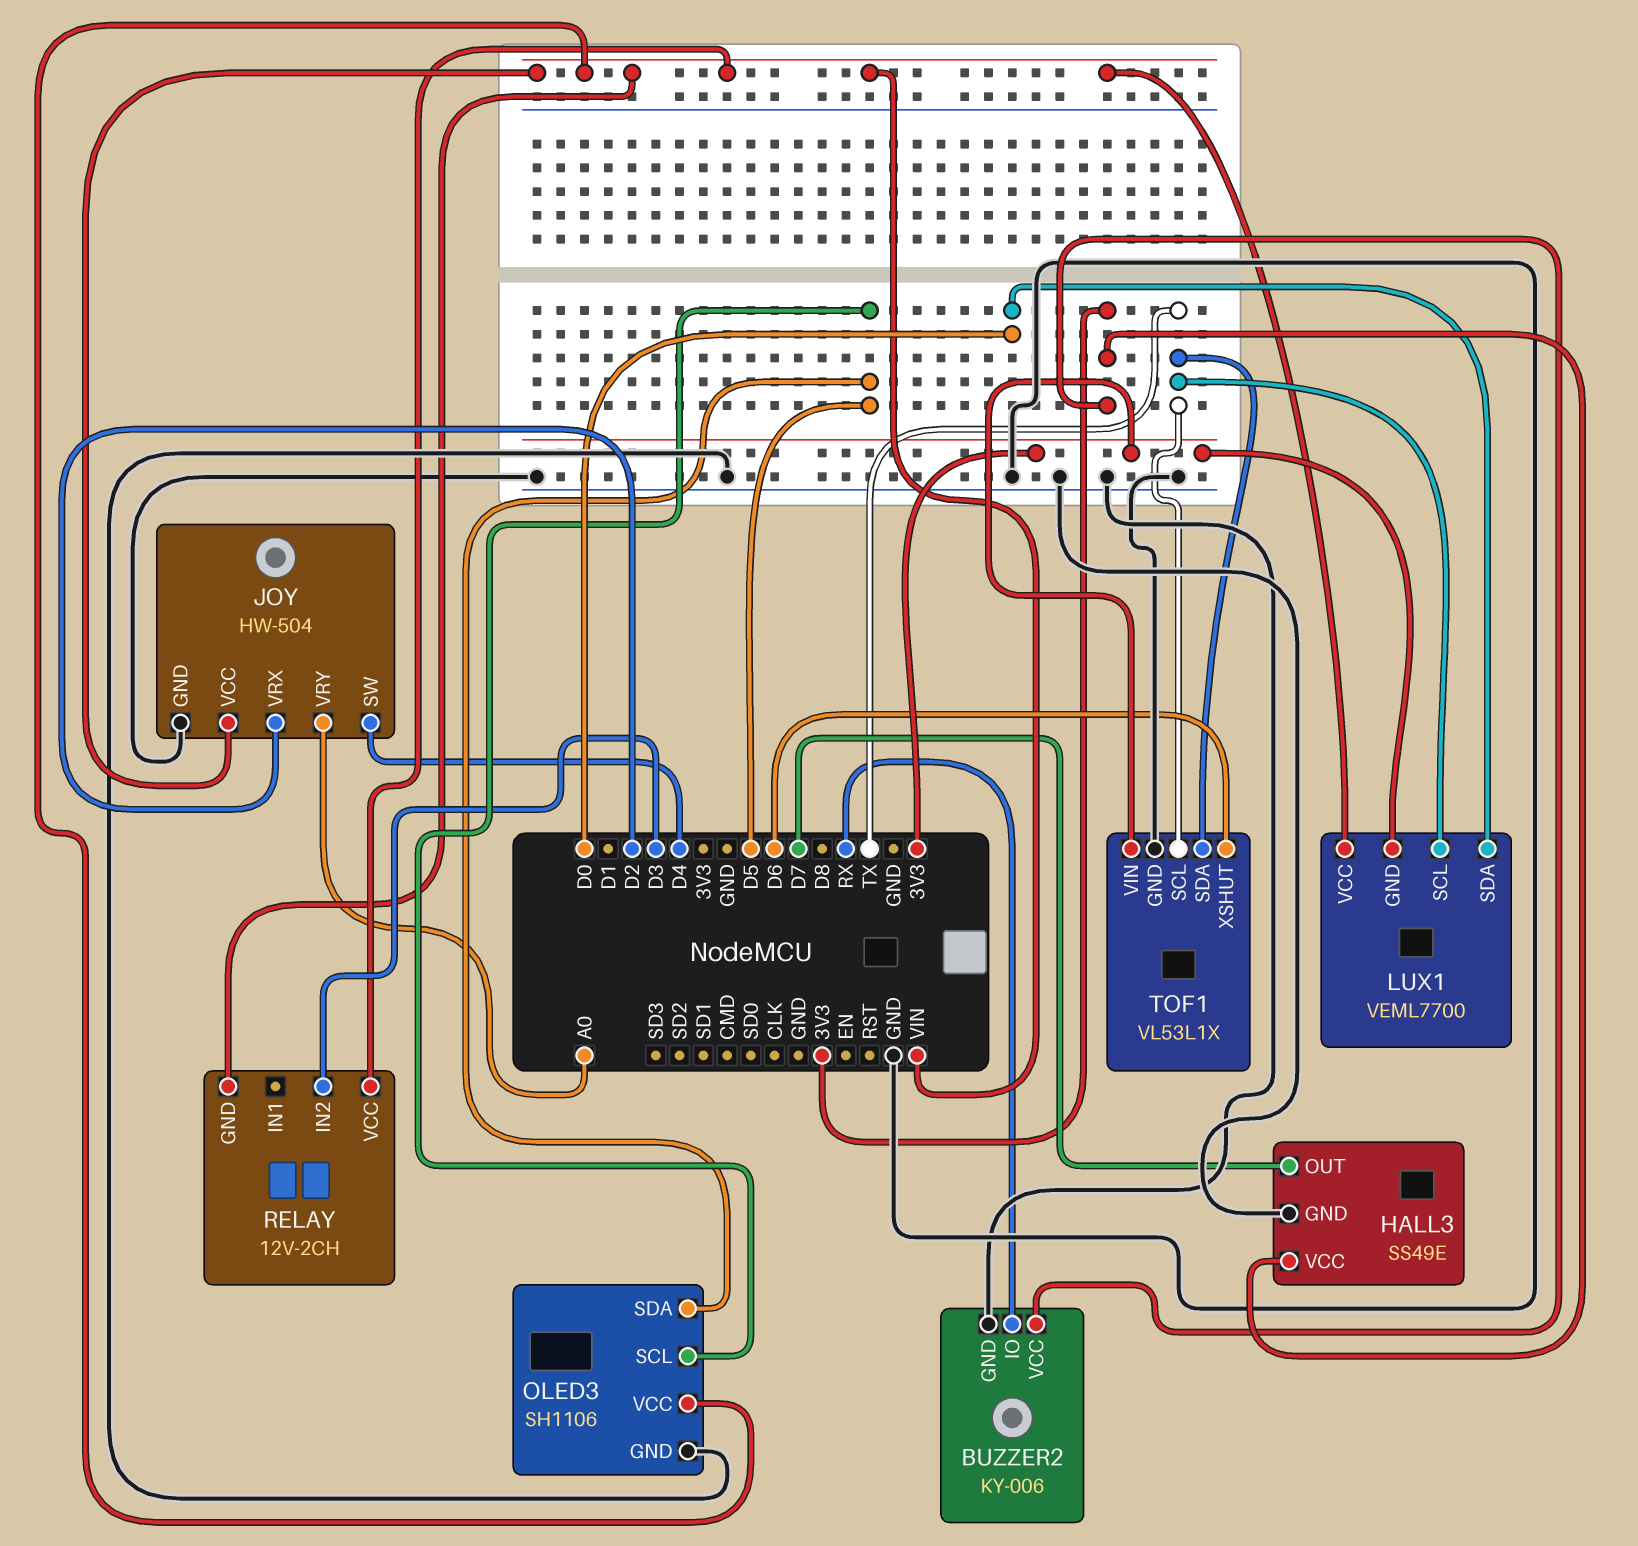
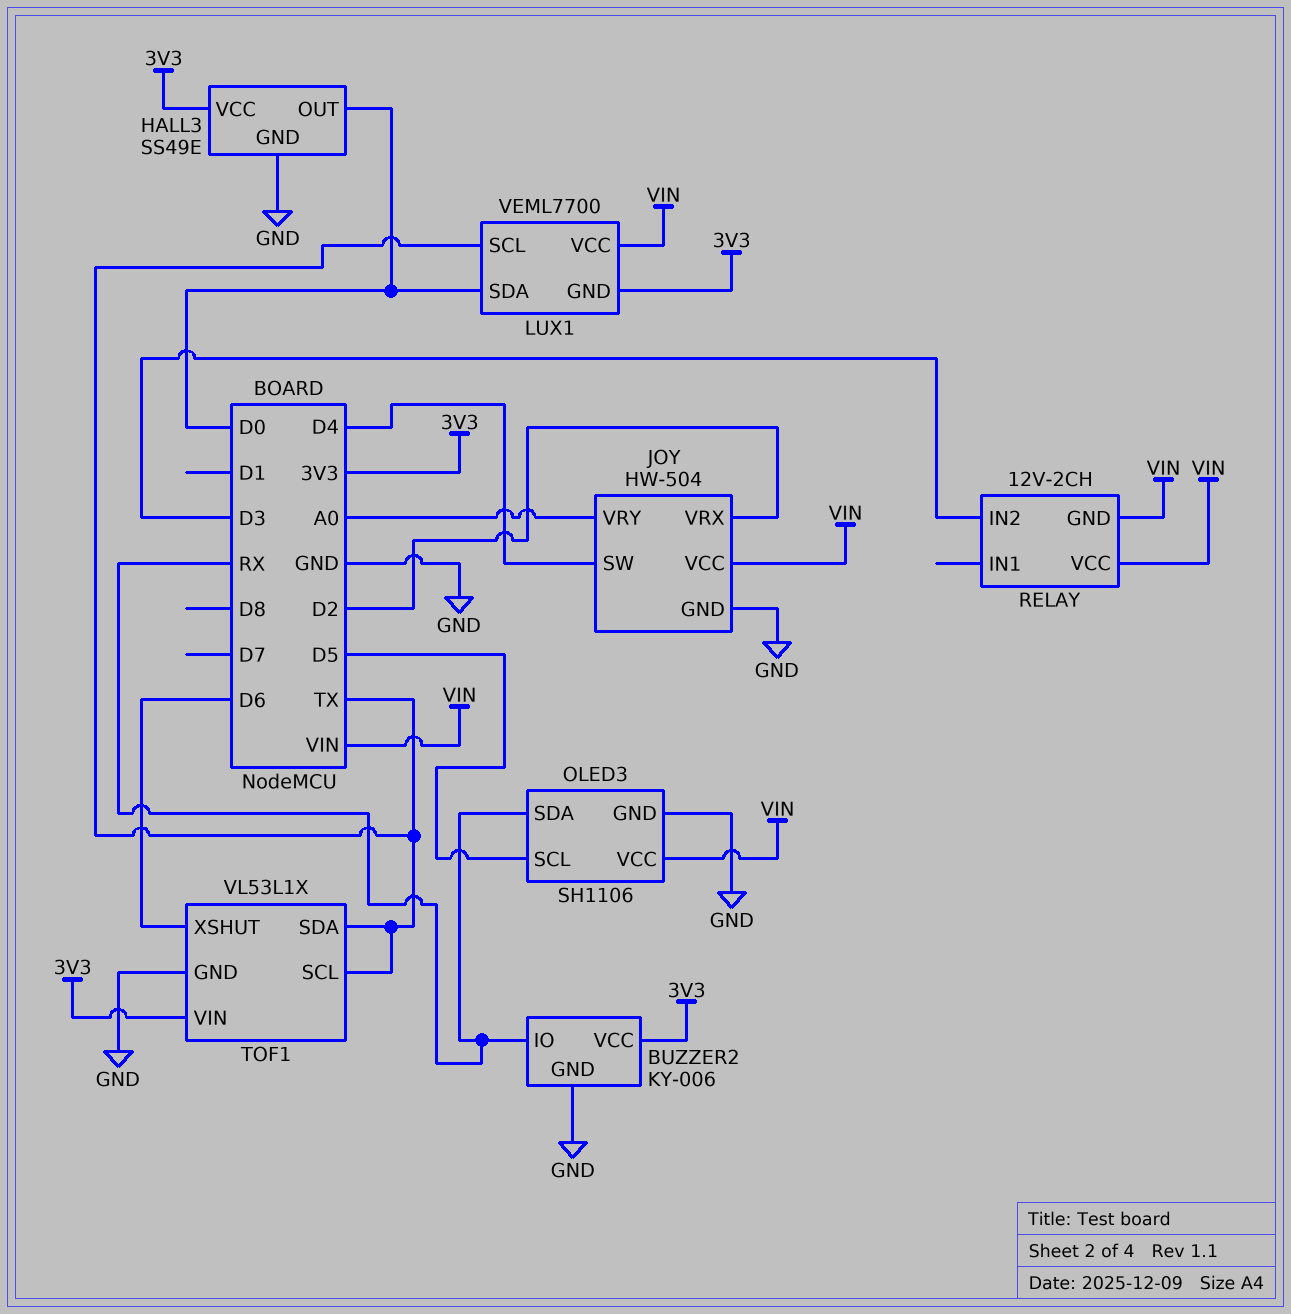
HALL3 pin OUT: D7 -> D0
OLED3 pin SDA: D5 -> RX

